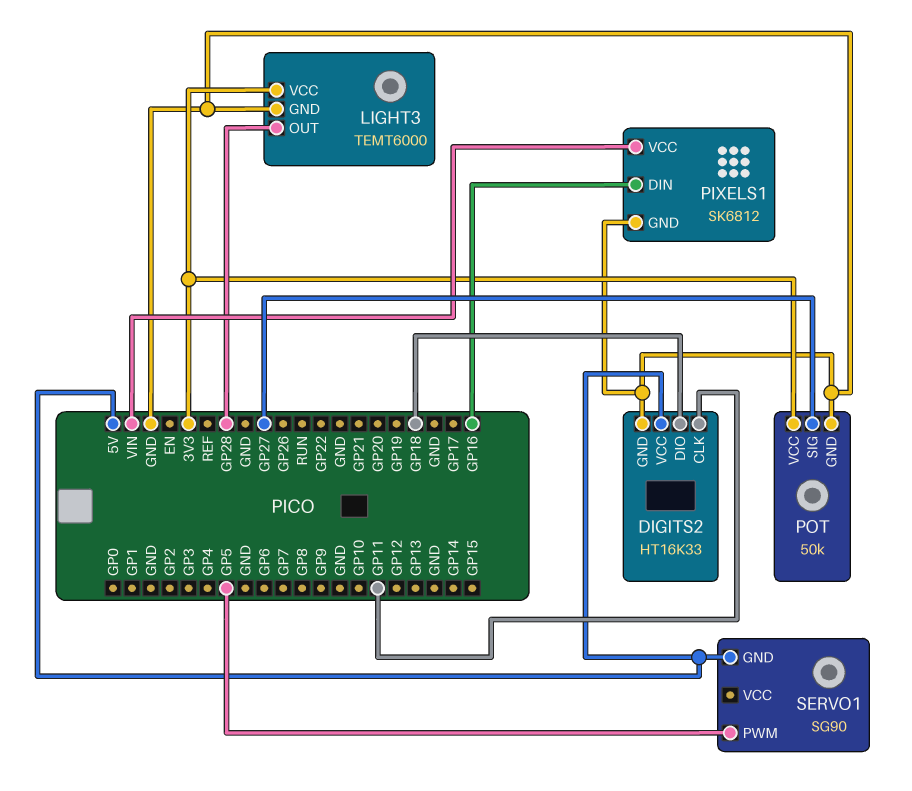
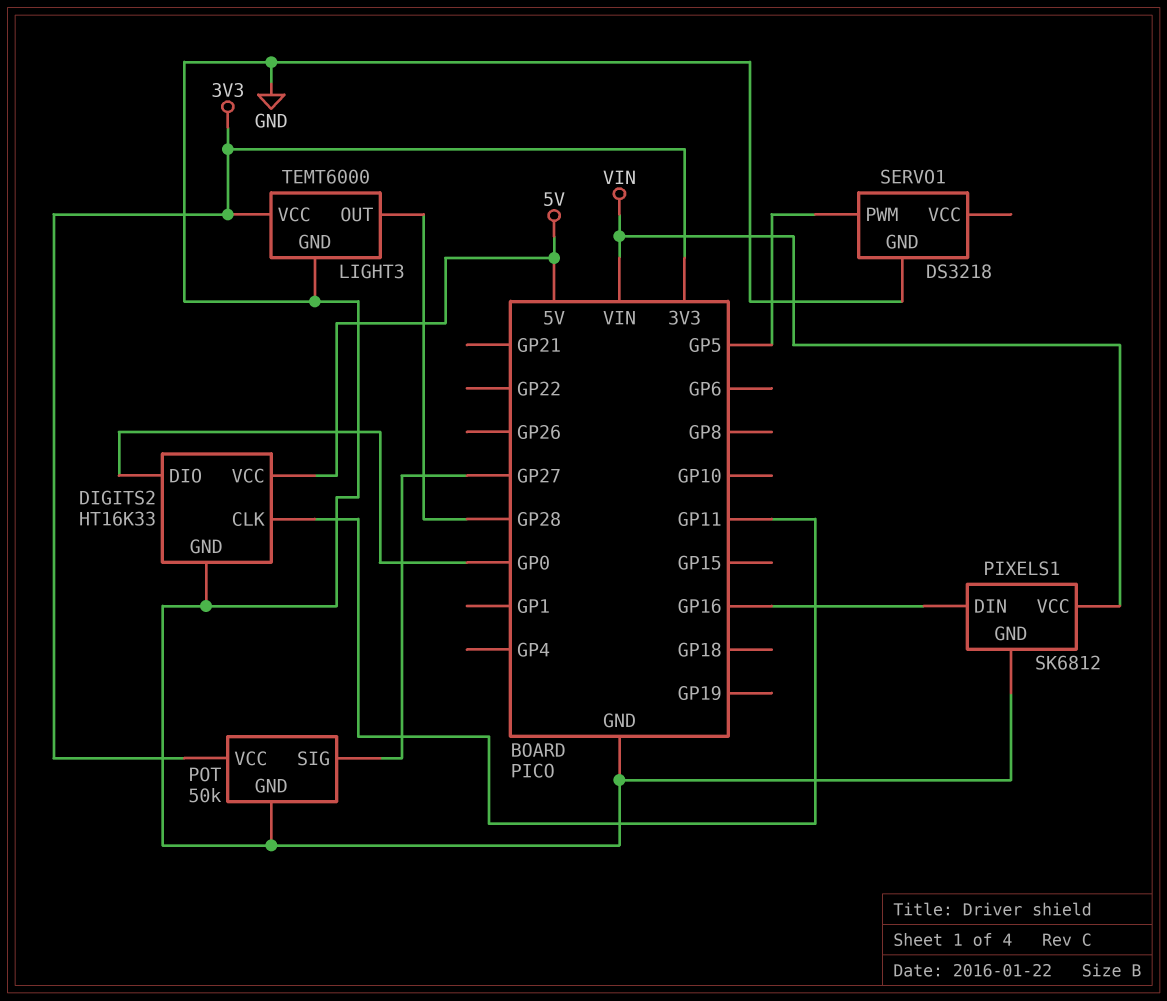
DIGITS2 pin DIO: GP18 -> GP0
SERVO1: SG90 -> DS3218
SERVO1 pin GND: 5V -> GND

